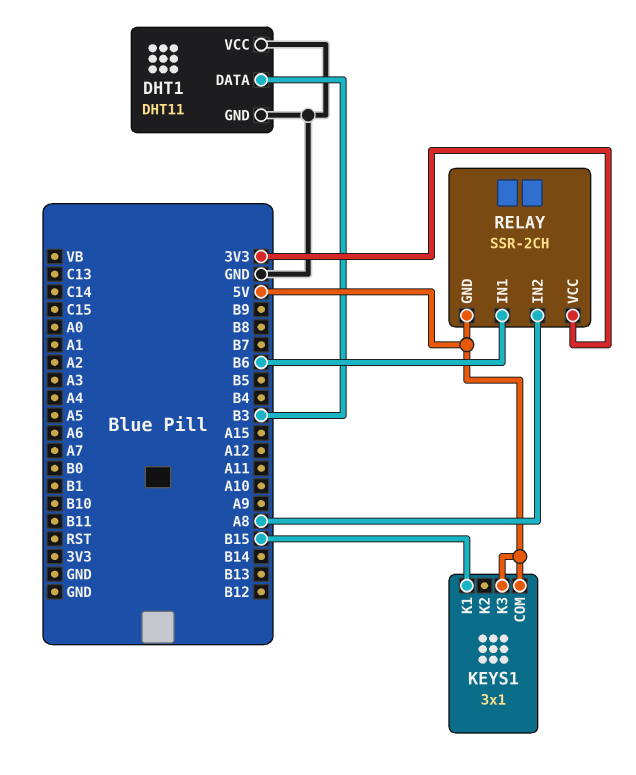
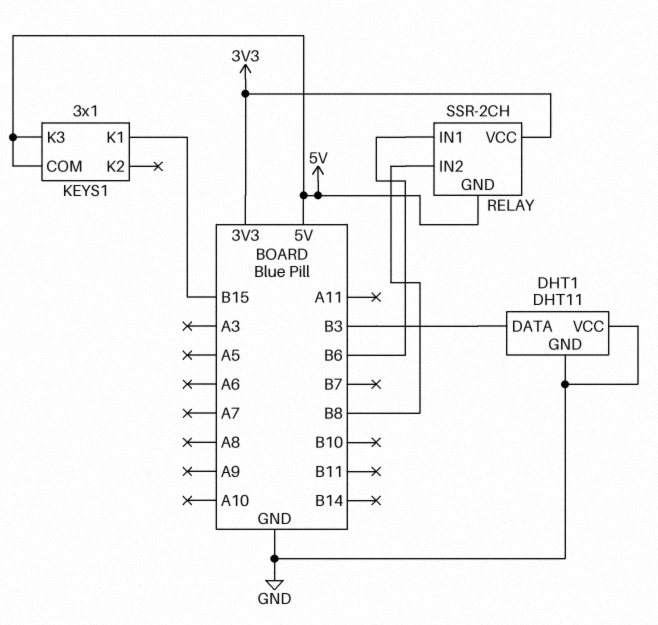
RELAY pin IN2: A8 -> B8

